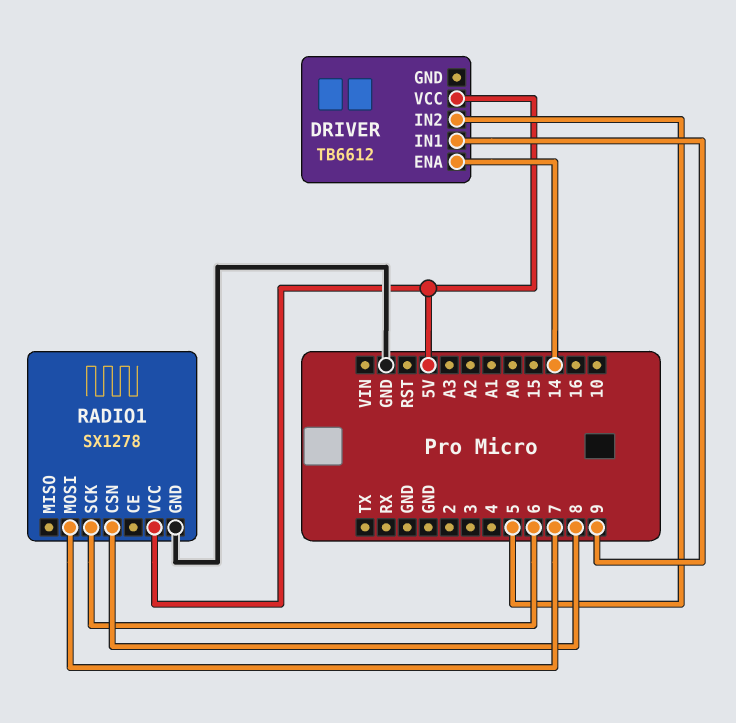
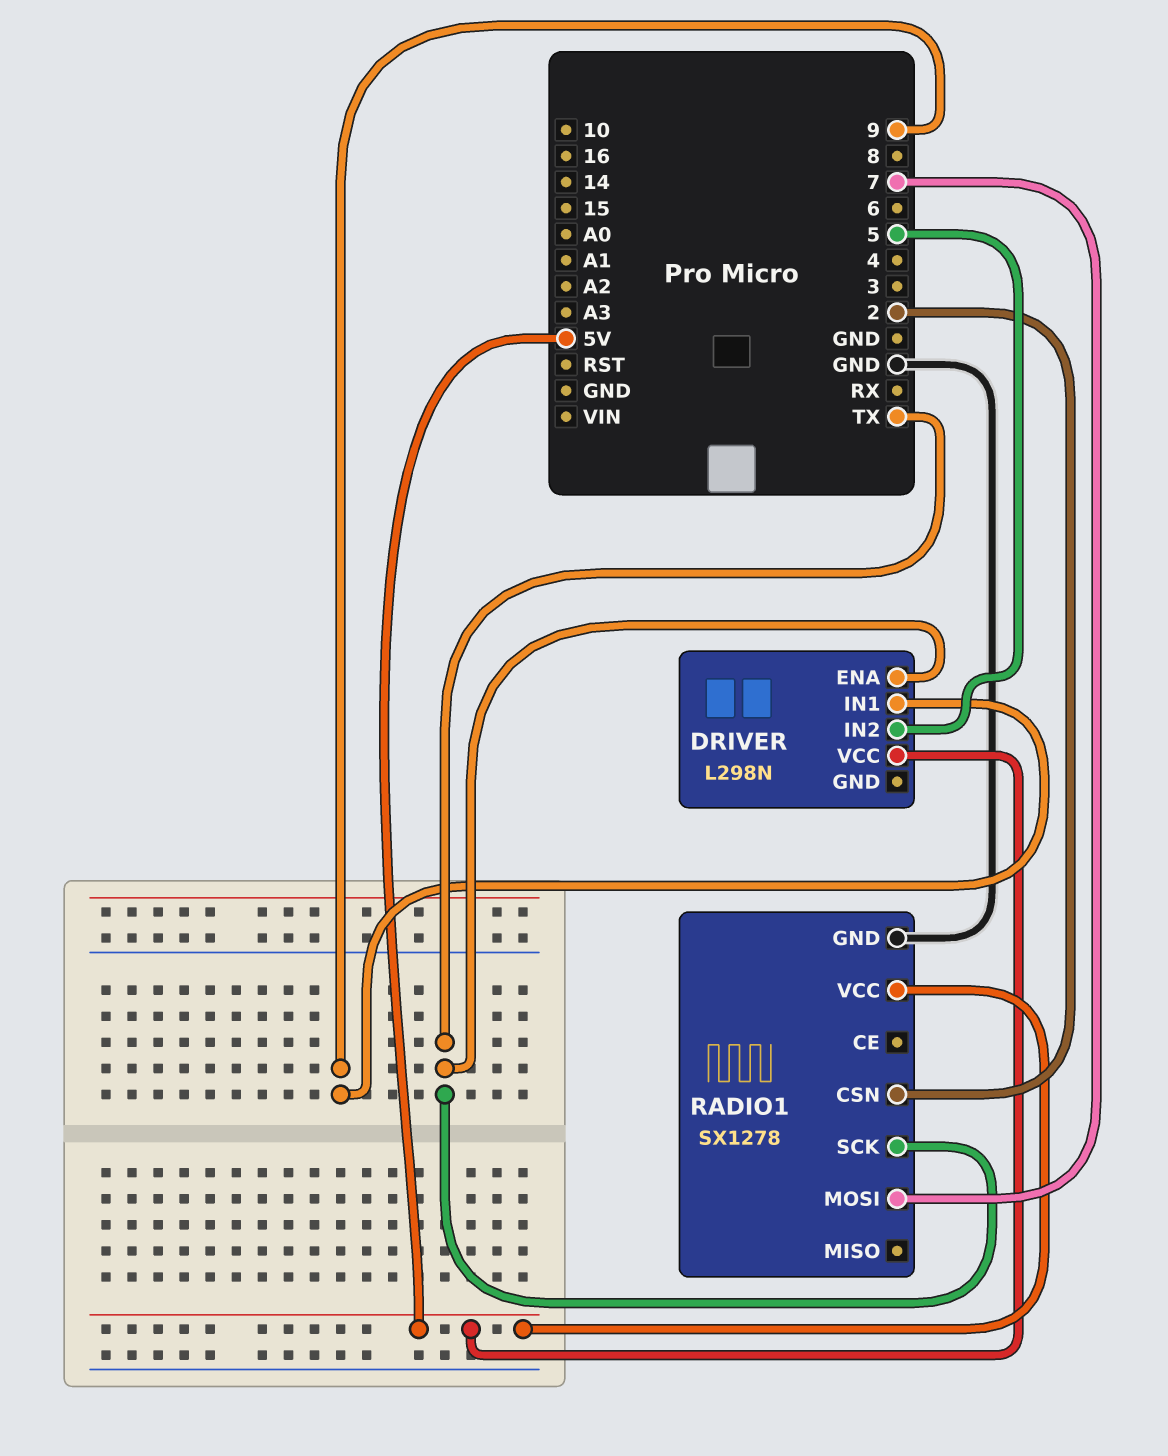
DRIVER: TB6612 -> L298N
DRIVER pin ENA: 14 -> TX
RADIO1 pin CSN: 8 -> 2
RADIO1 pin SCK: 6 -> TX

